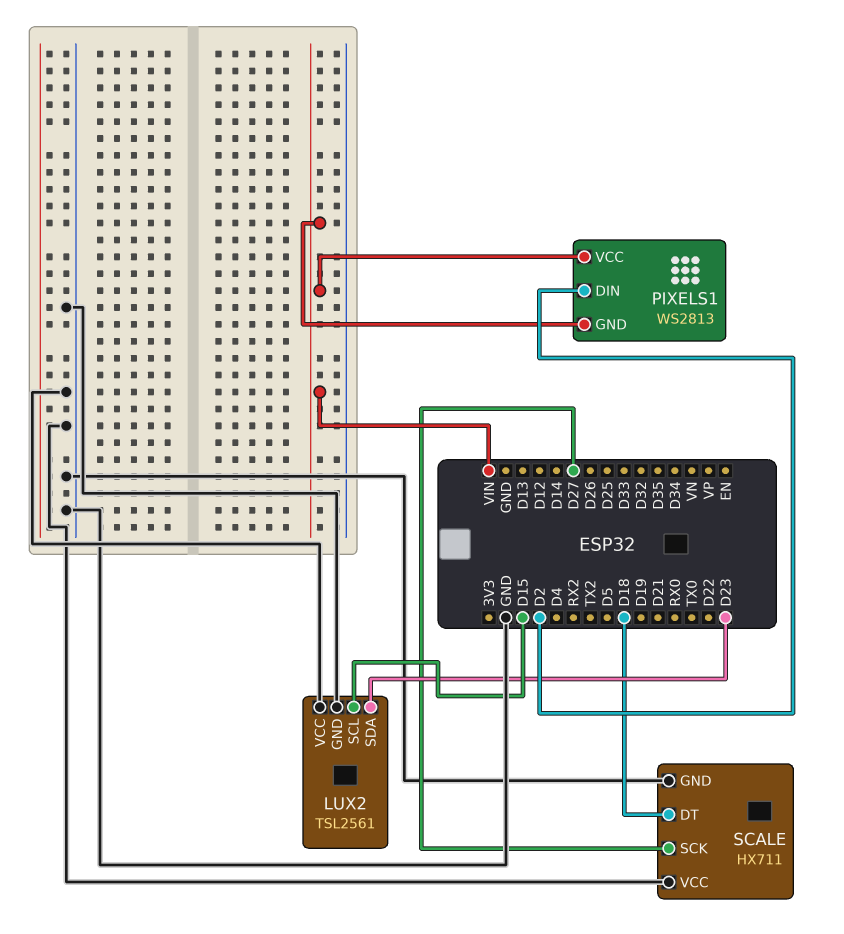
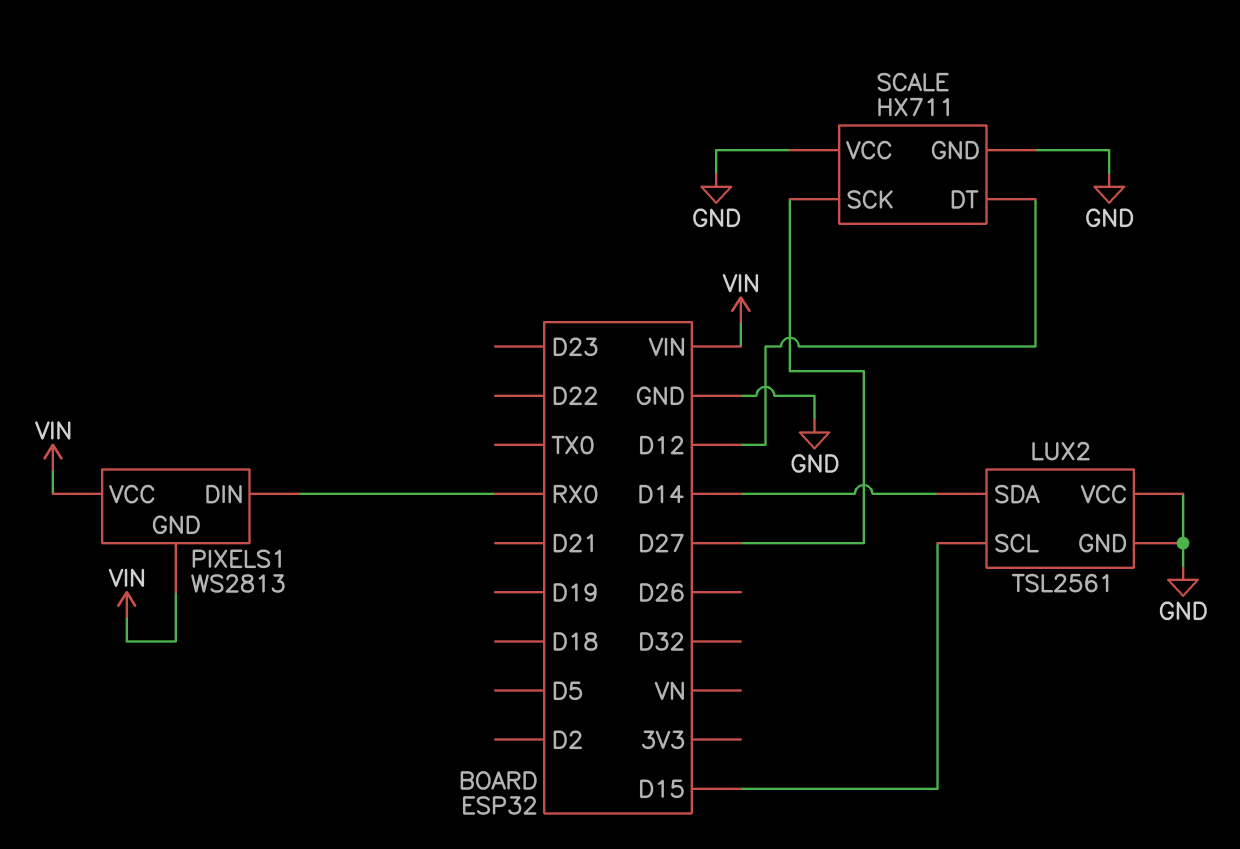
LUX2 pin SDA: D23 -> D14
PIXELS1 pin DIN: D2 -> RX0
SCALE pin DT: D18 -> D12

